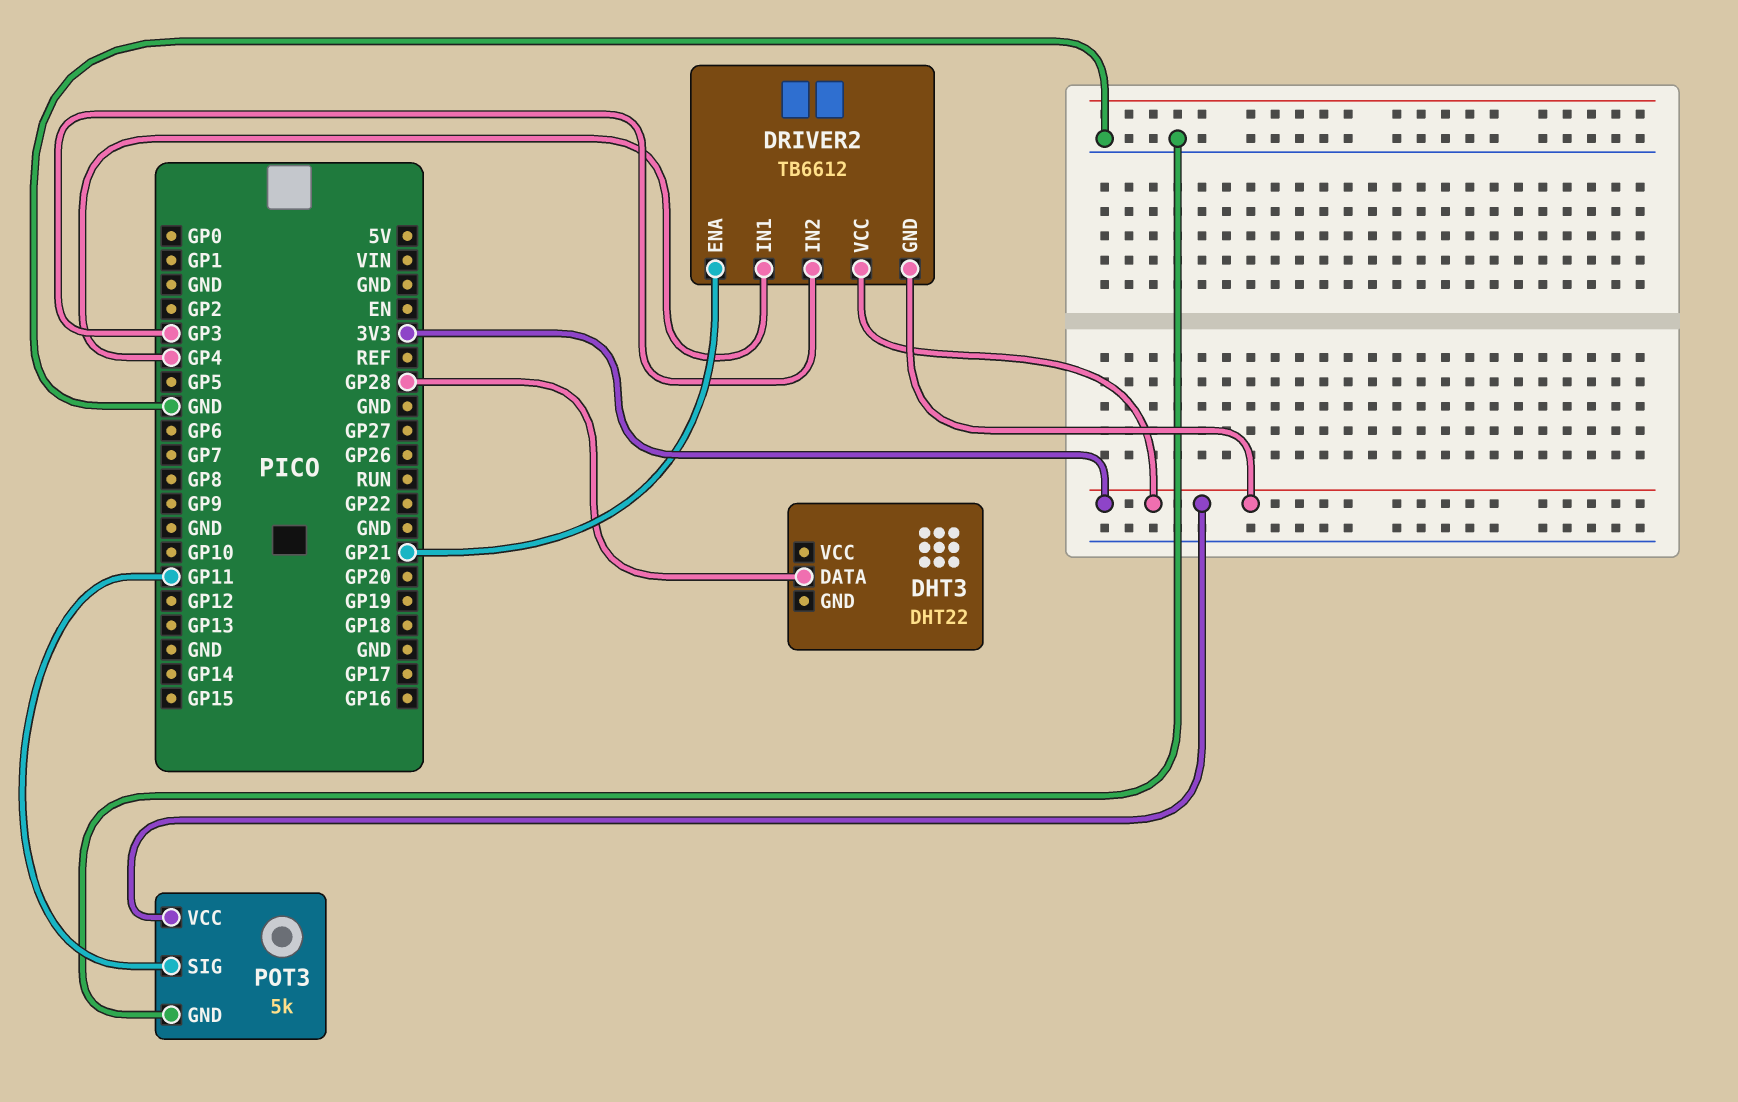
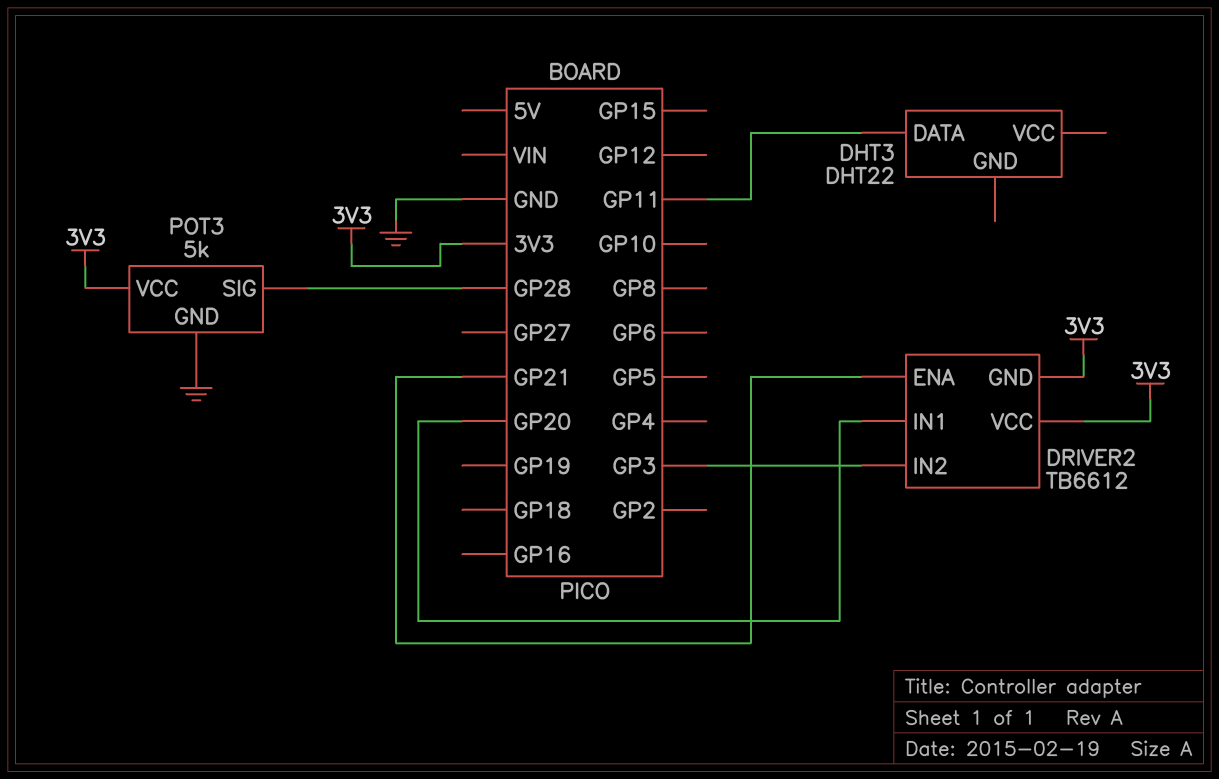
DHT3 pin DATA: GP28 -> GP11
DRIVER2 pin IN1: GP4 -> GP20
POT3 pin SIG: GP11 -> GP28

